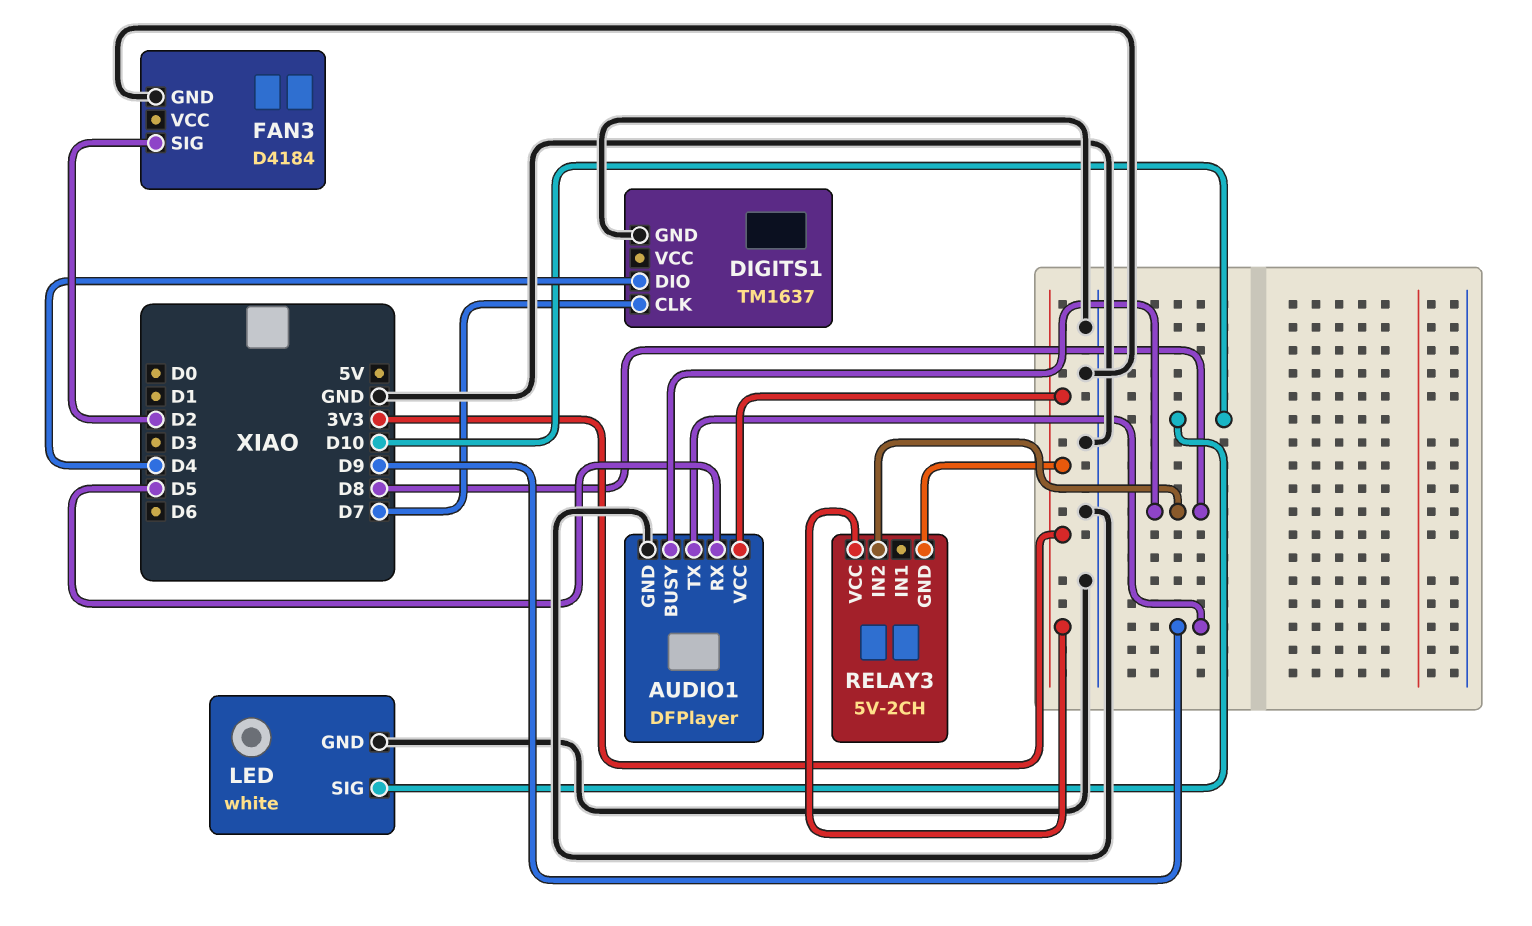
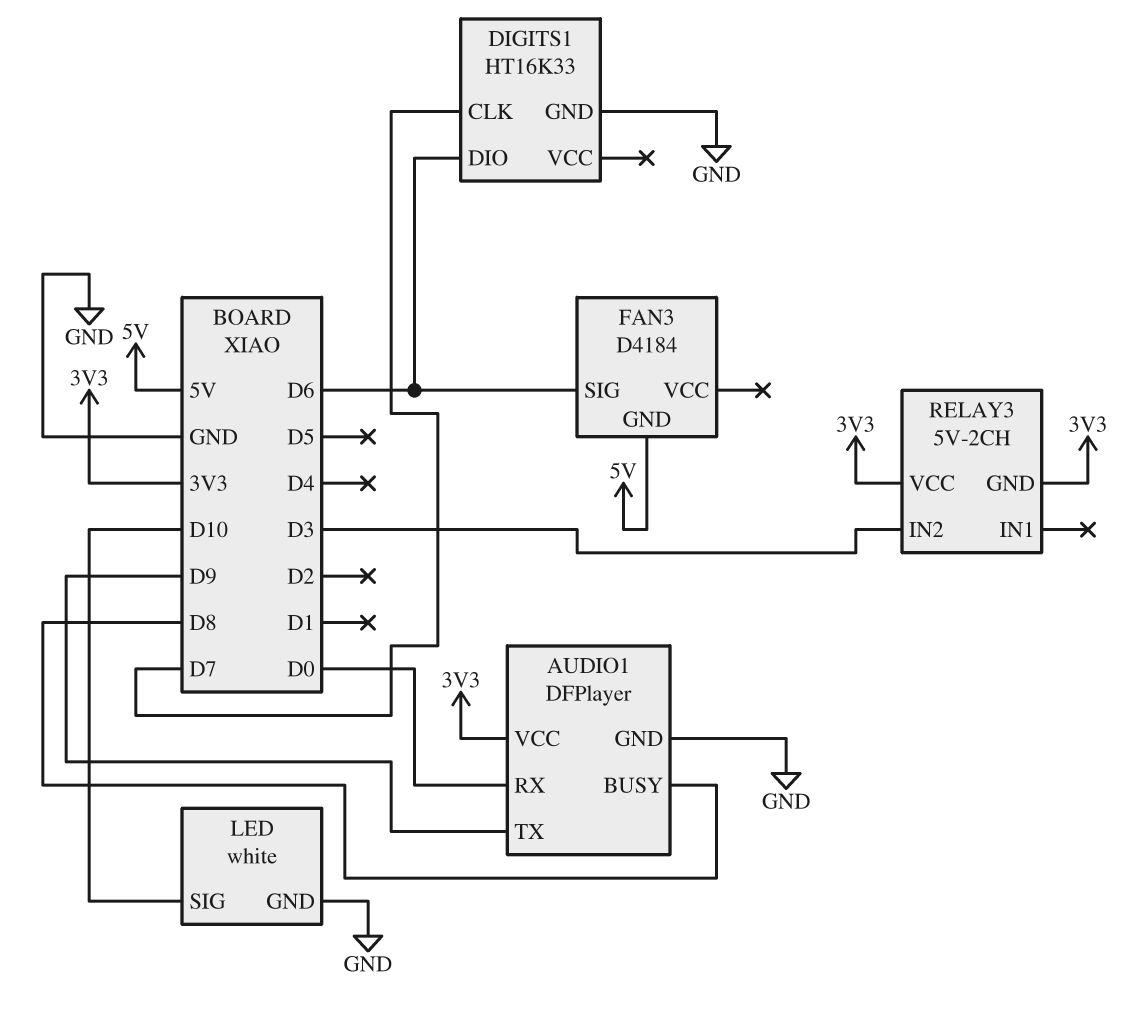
AUDIO1 pin RX: D5 -> D0
DIGITS1: TM1637 -> HT16K33
DIGITS1 pin DIO: D4 -> D6
FAN3 pin GND: GND -> 5V
FAN3 pin SIG: D2 -> D6
RELAY3 pin IN2: D8 -> D3

